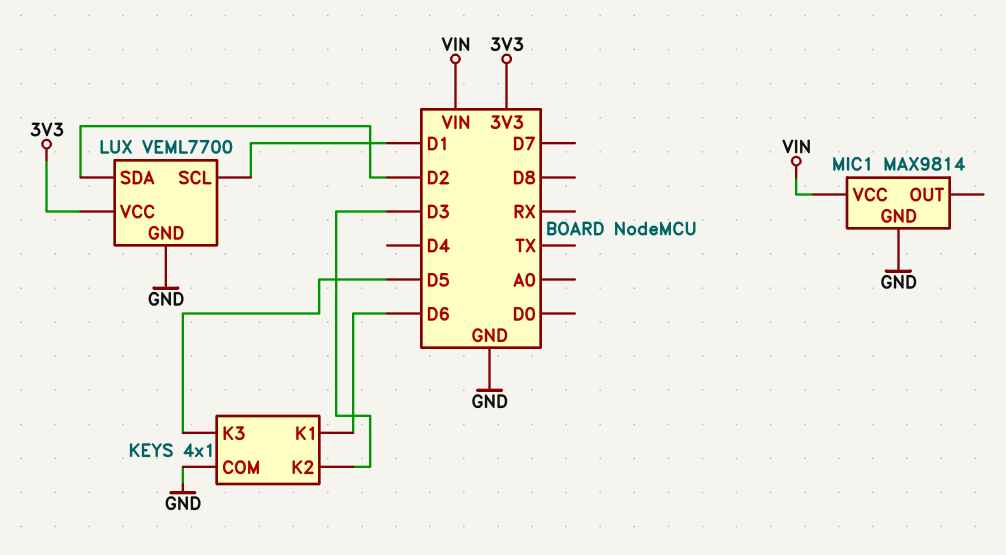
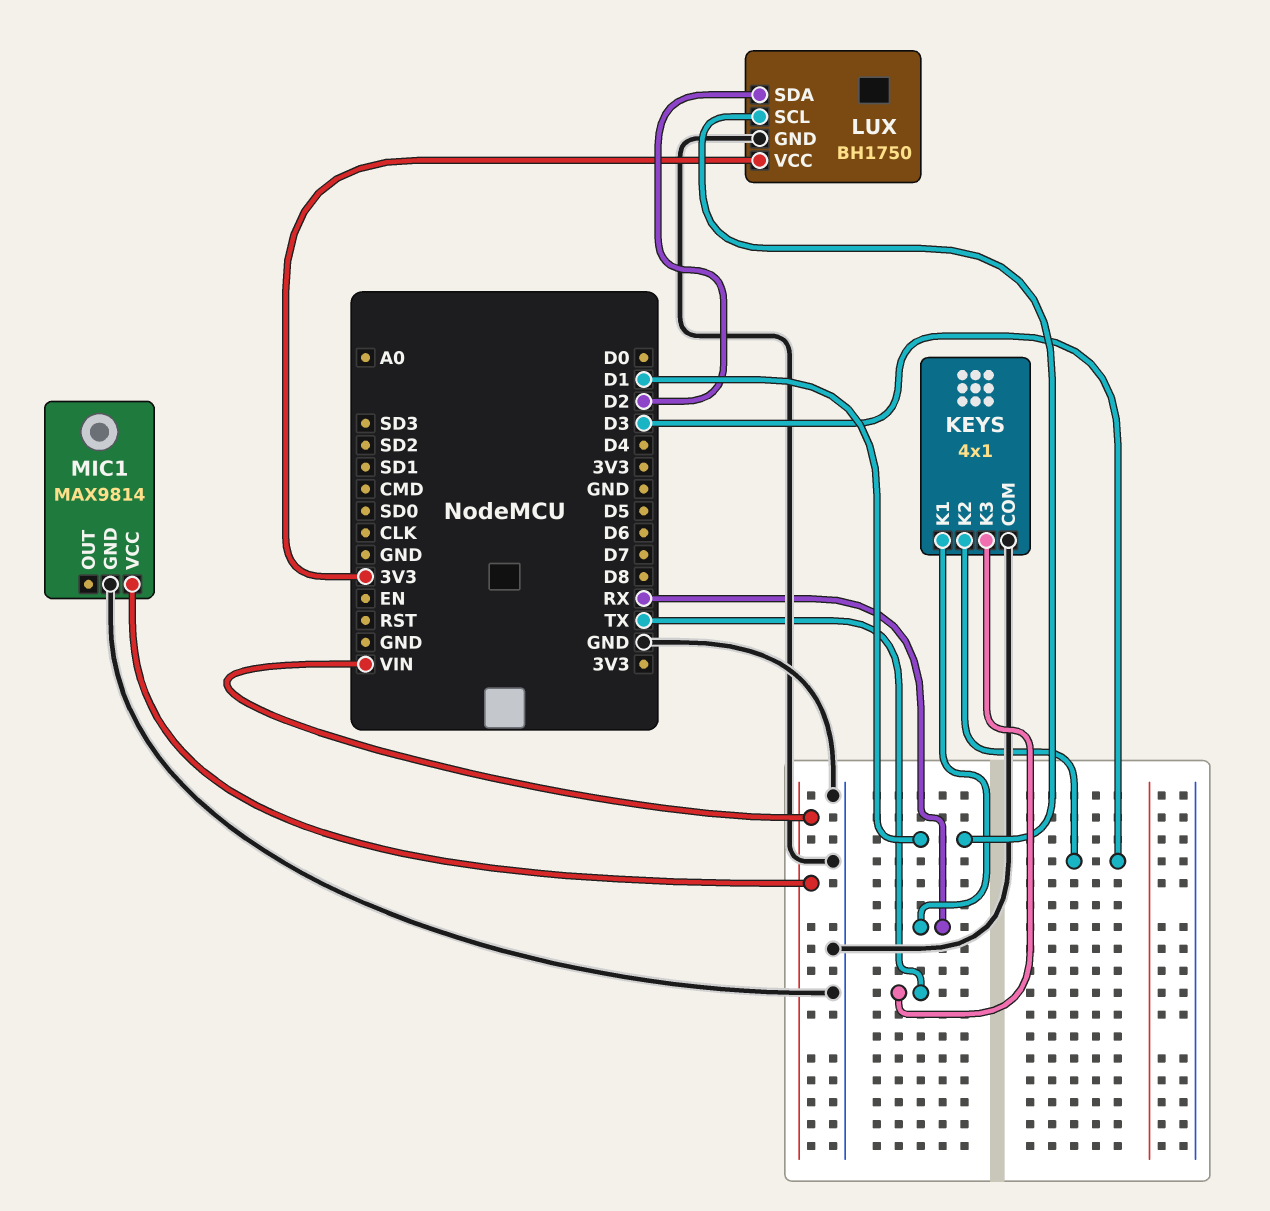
KEYS pin K1: D6 -> RX
KEYS pin K3: D5 -> TX
LUX: VEML7700 -> BH1750

